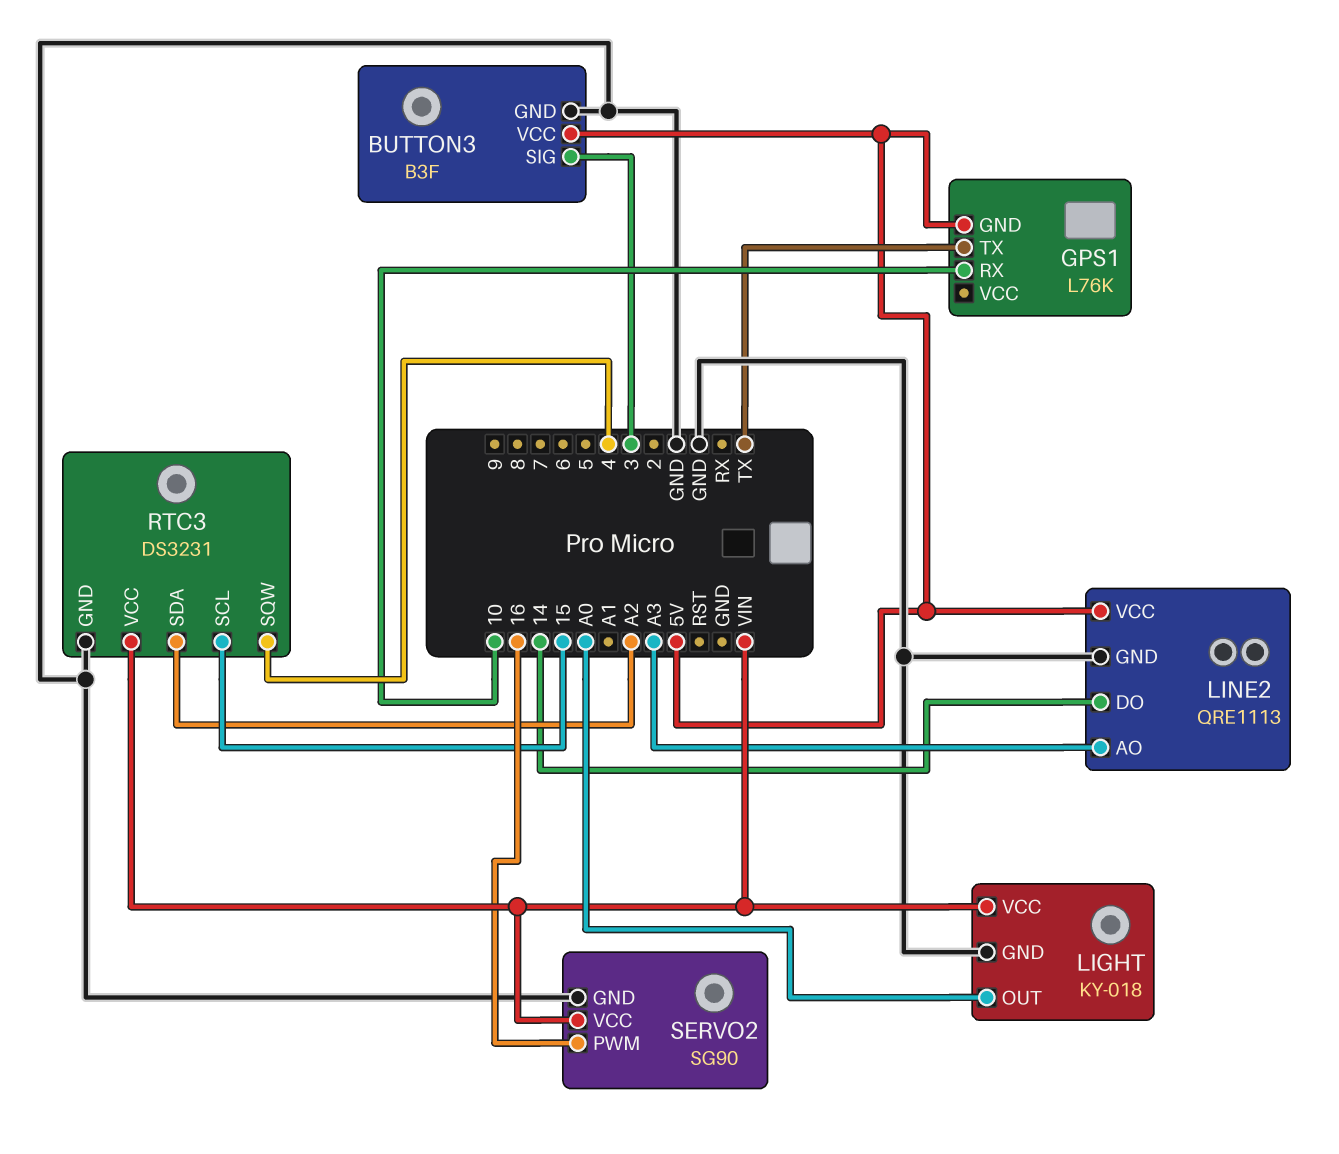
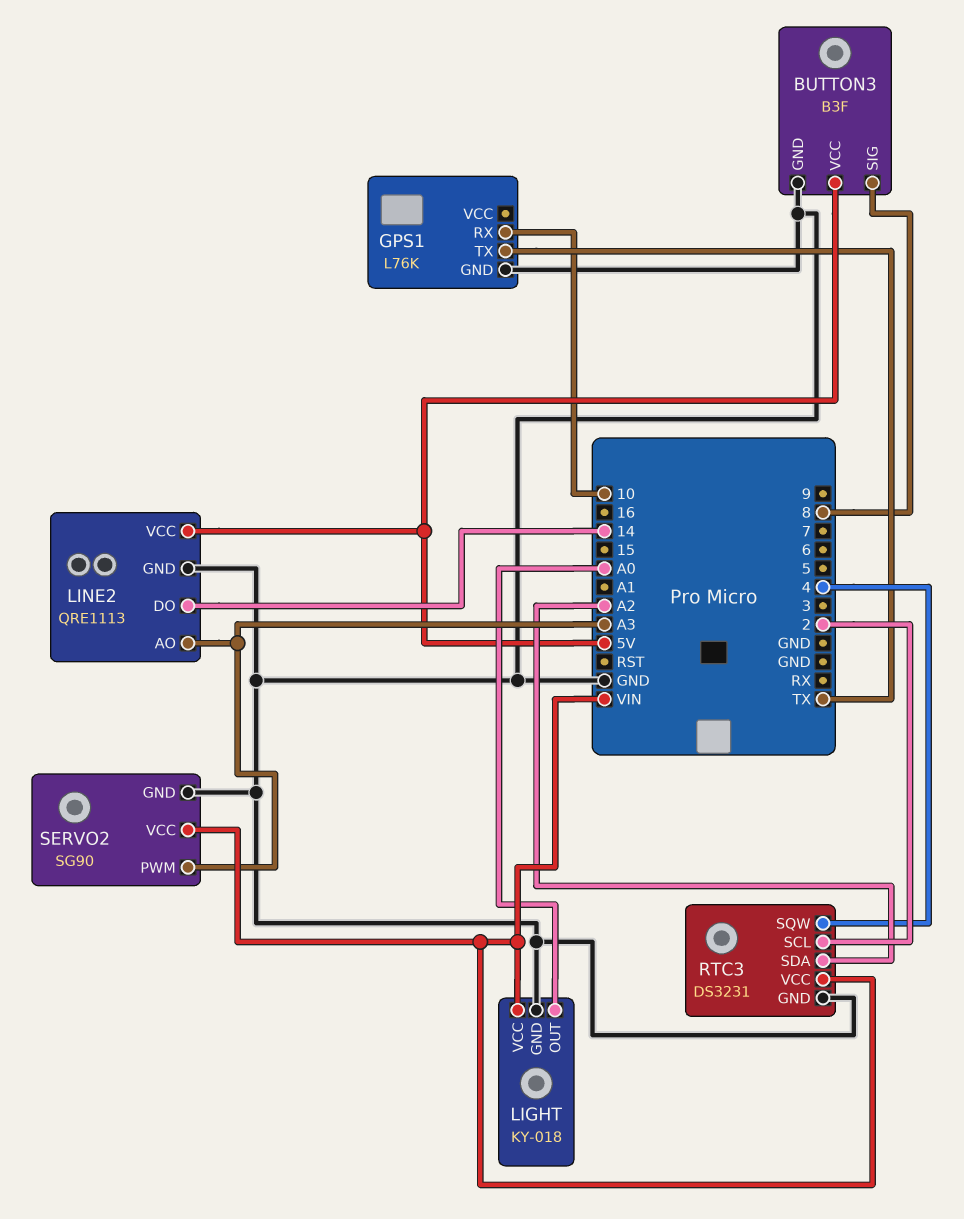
BUTTON3 pin SIG: 3 -> 8
GPS1 pin GND: 5V -> GND
RTC3 pin SCL: 15 -> 2
SERVO2 pin PWM: 16 -> A3

